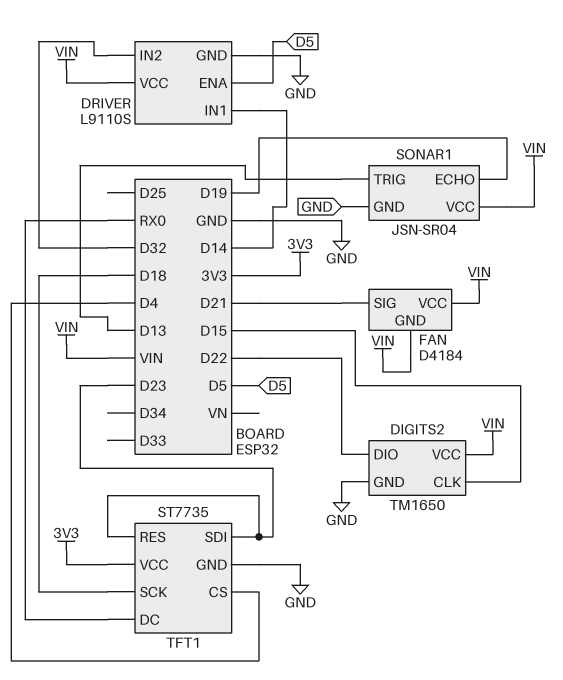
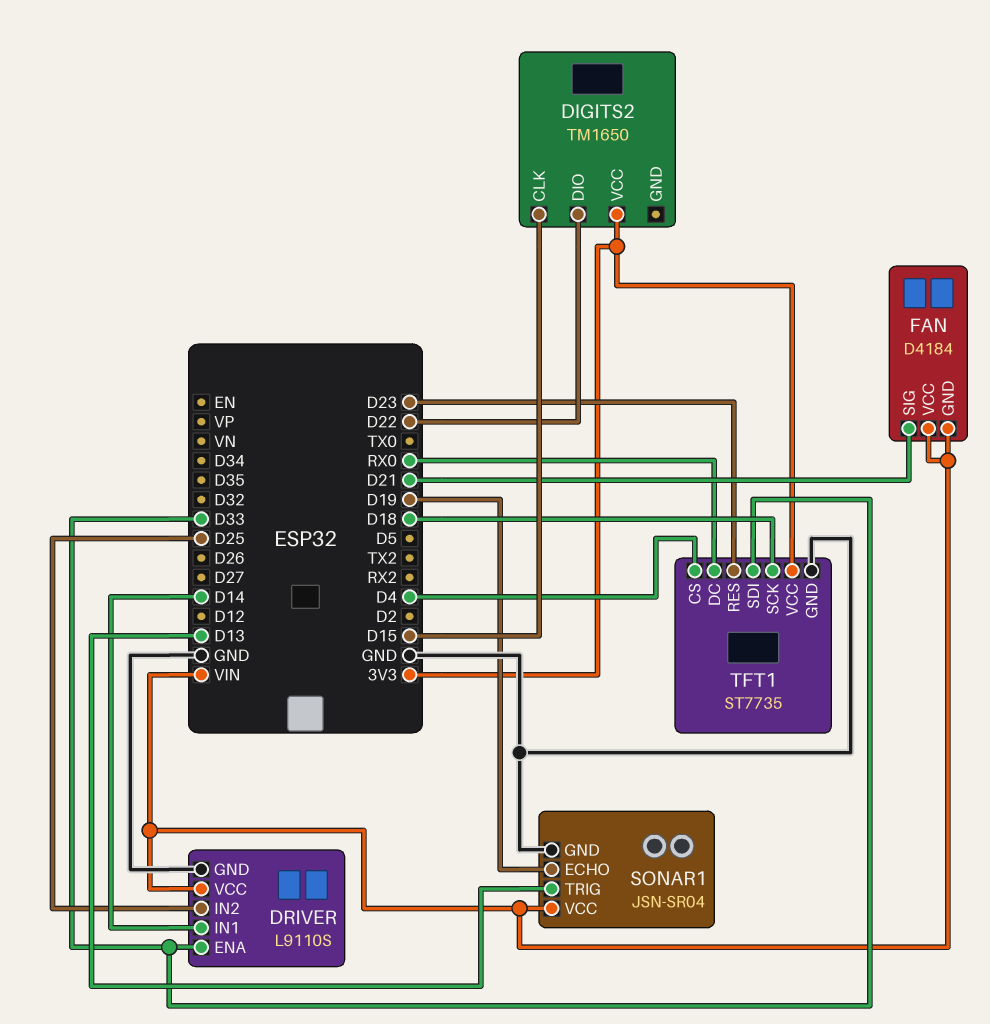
DIGITS2 pin GND: GND -> none
DIGITS2 pin VCC: VIN -> 3V3
DRIVER pin ENA: D5 -> D33
DRIVER pin IN2: D32 -> D25
TFT1 pin SDI: D23 -> D33

